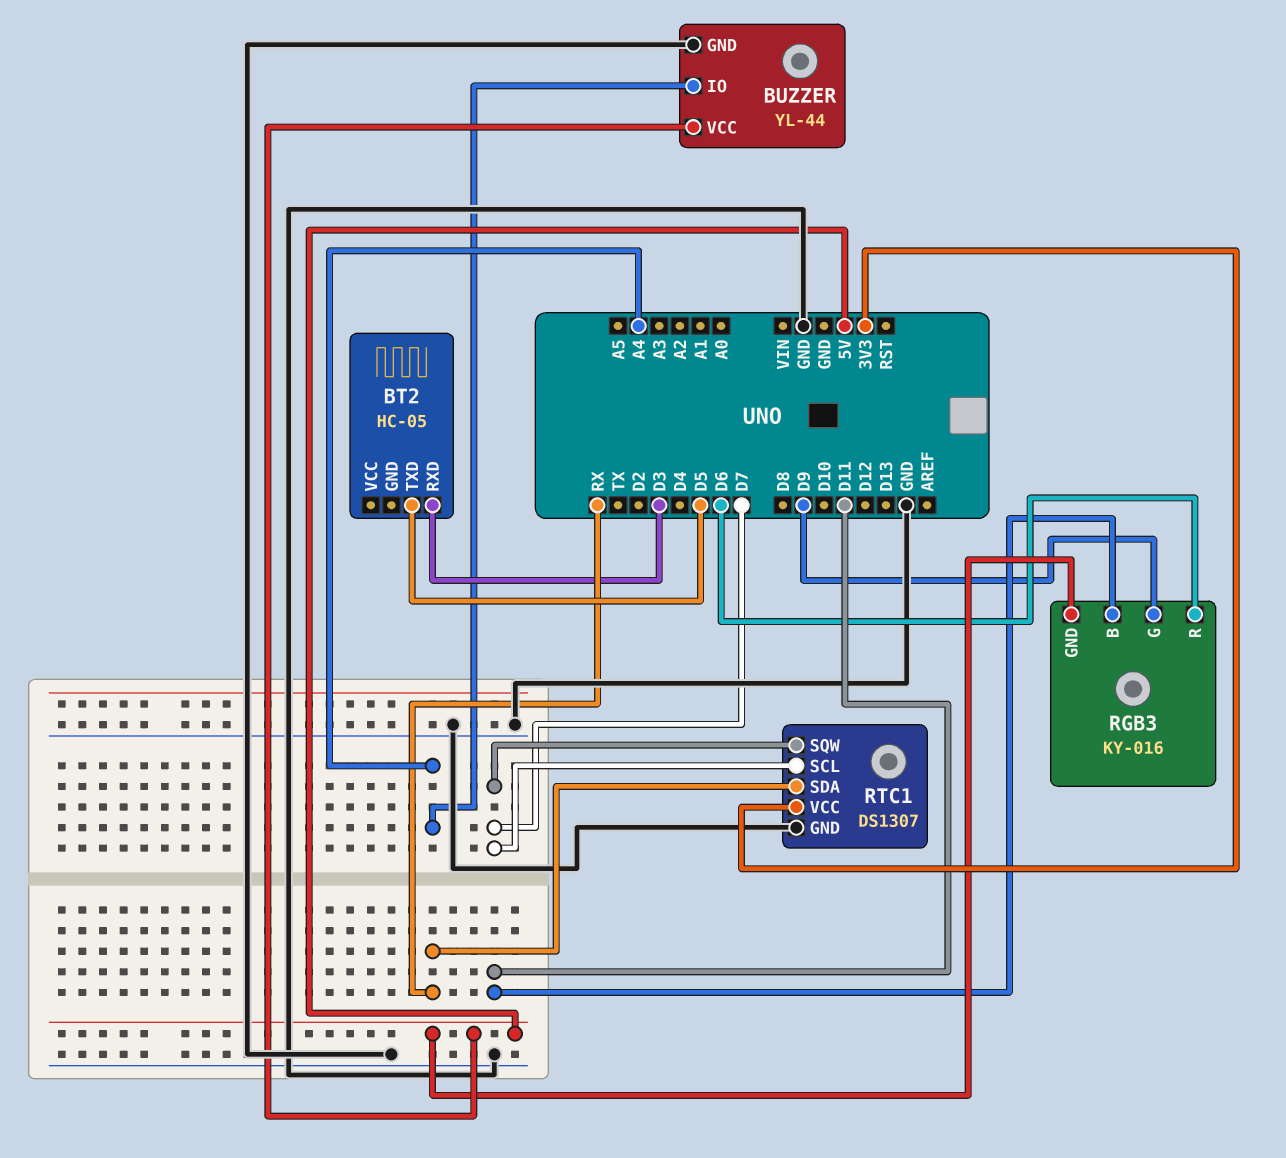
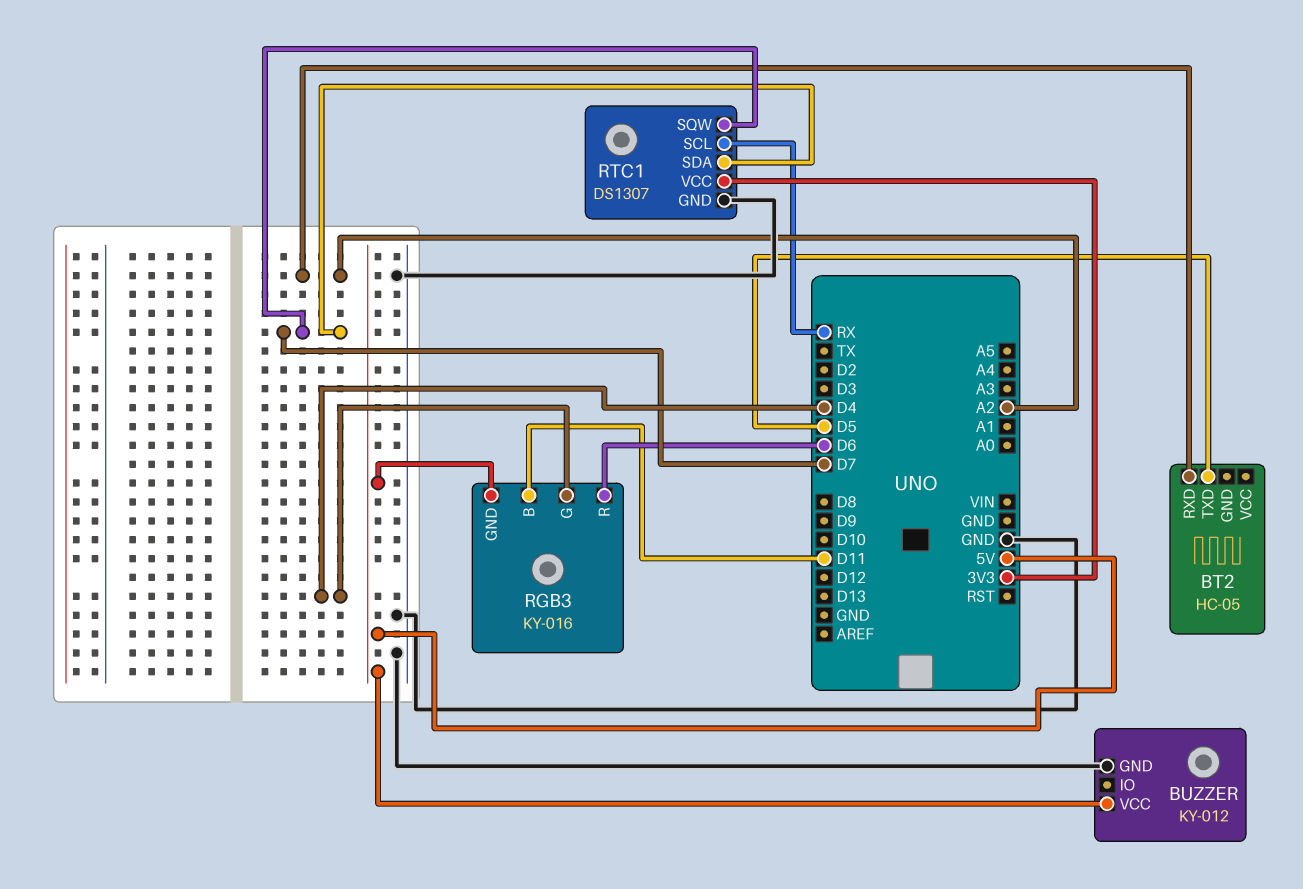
BT2 pin RXD: D3 -> A2
BUZZER: YL-44 -> KY-012
BUZZER pin IO: A4 -> none
RGB3 pin G: D9 -> D4
RTC1 pin SCL: D7 -> RX
RTC1 pin SDA: RX -> D7

